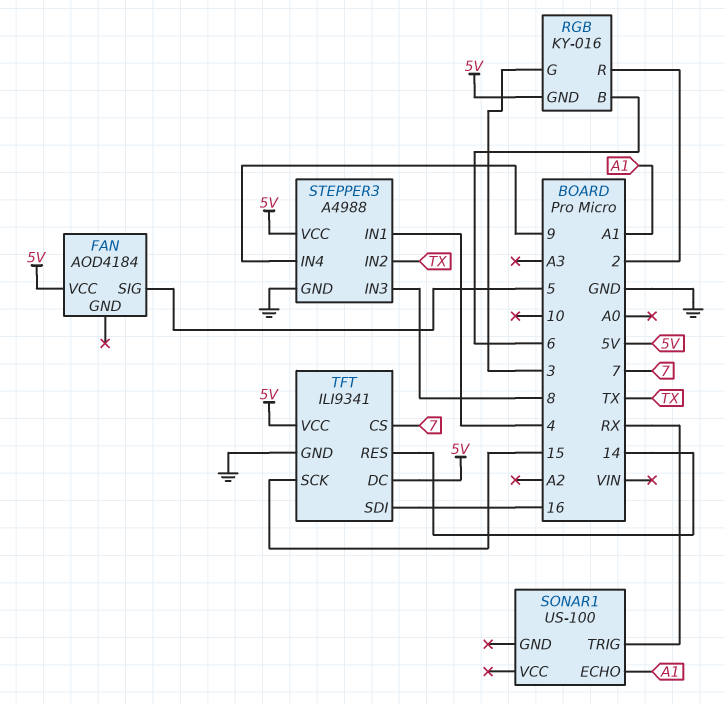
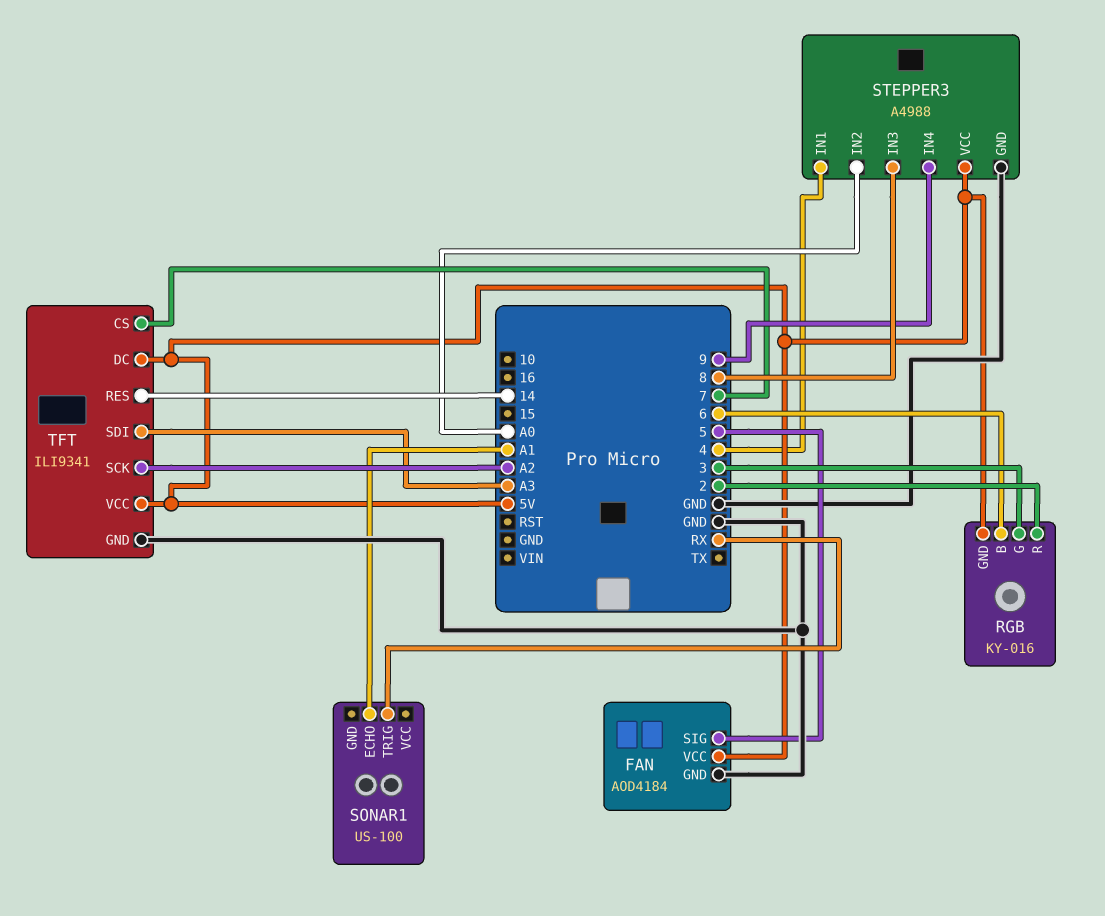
FAN pin GND: none -> GND
STEPPER3 pin IN2: TX -> A0
TFT pin SCK: 15 -> A2
TFT pin SDI: 16 -> A3

